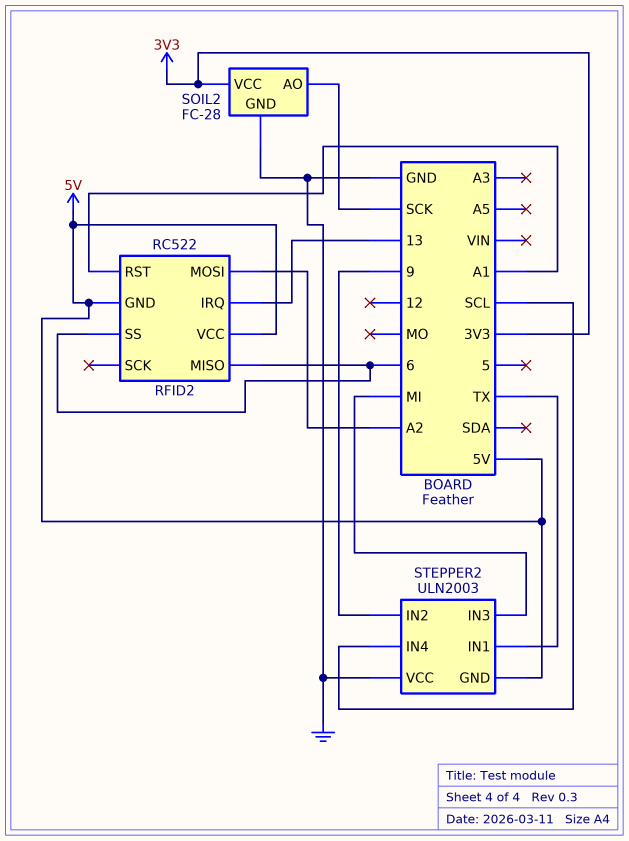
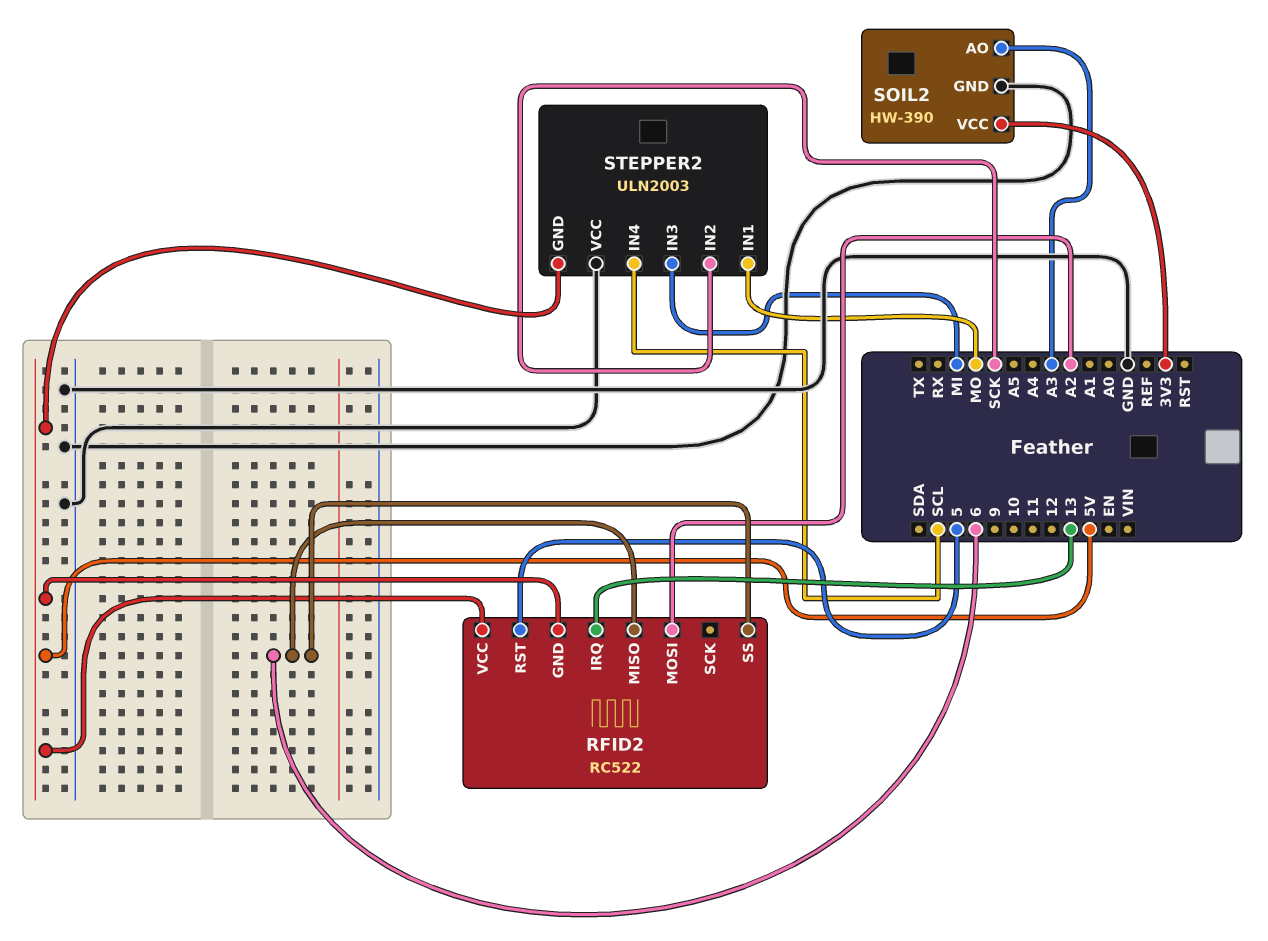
RFID2 pin RST: A1 -> 5
SOIL2: FC-28 -> HW-390
SOIL2 pin AO: SCK -> A3
STEPPER2 pin IN1: TX -> MO
STEPPER2 pin IN2: 9 -> SCK

